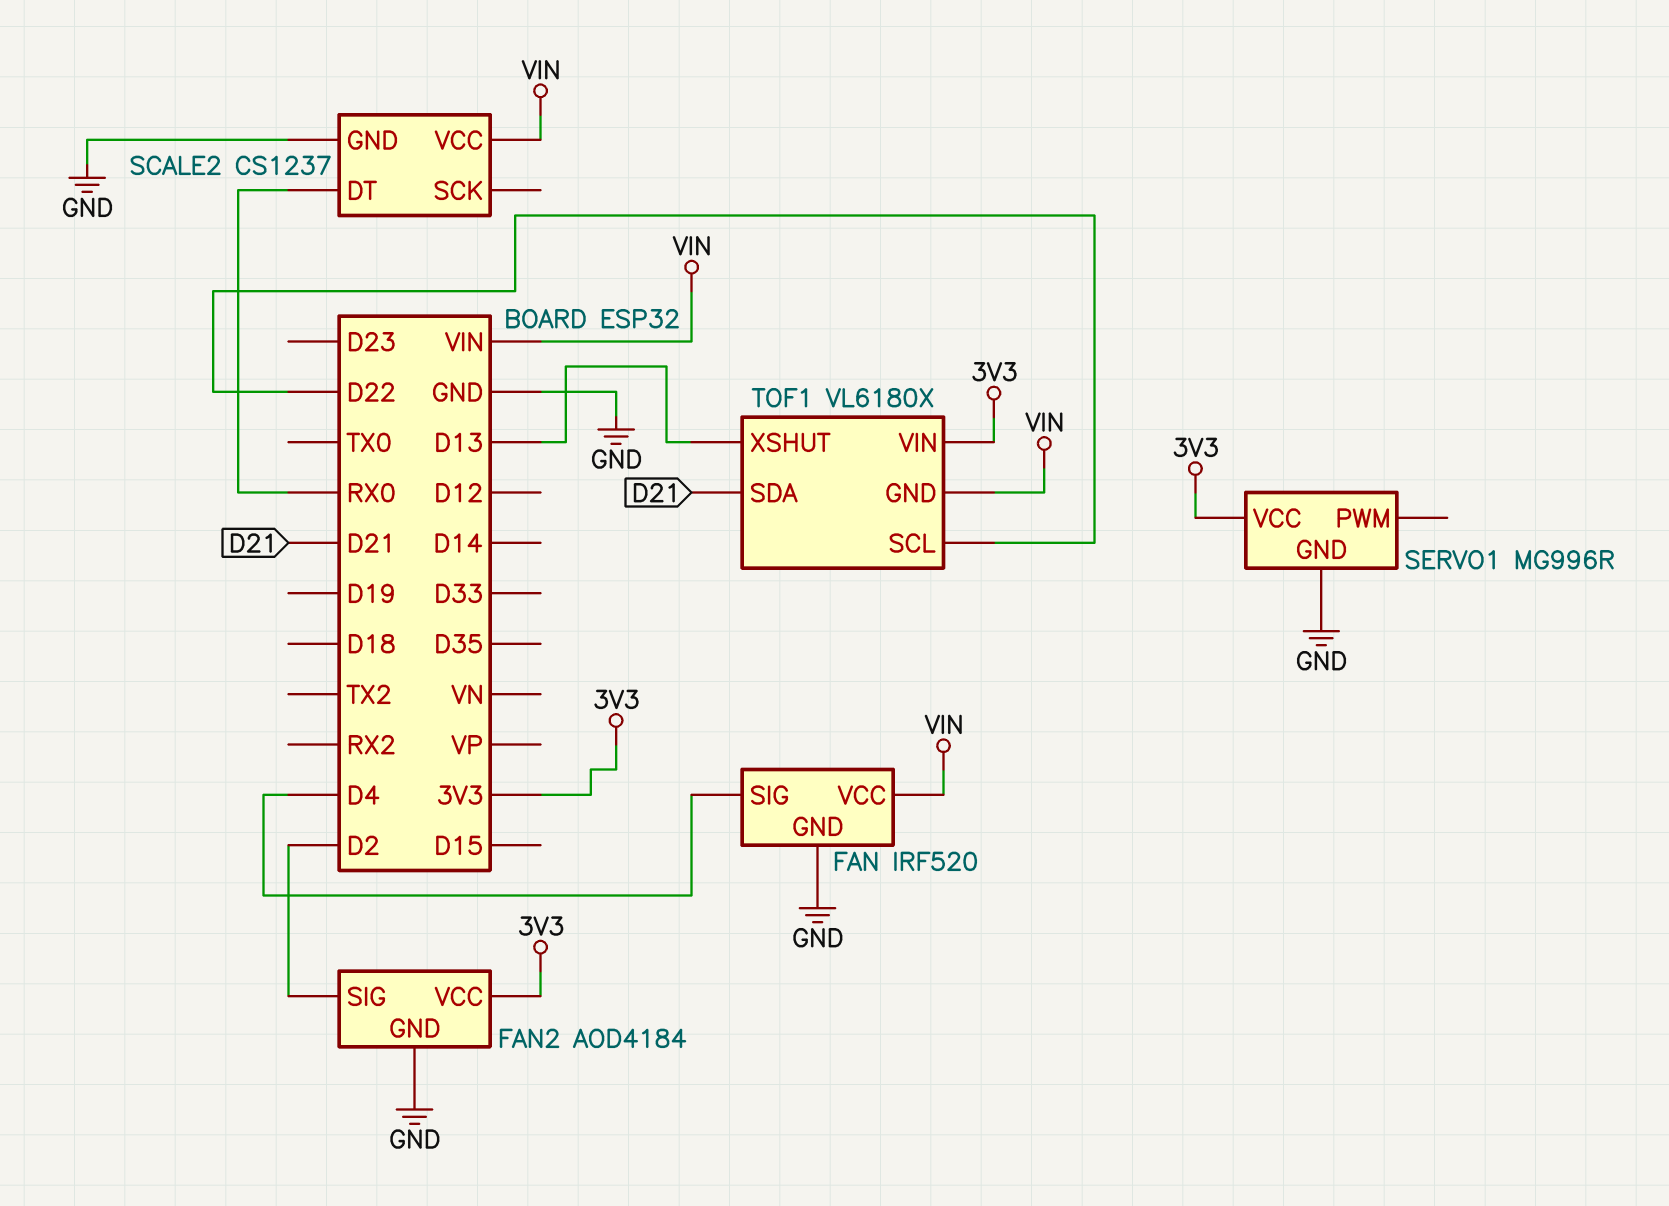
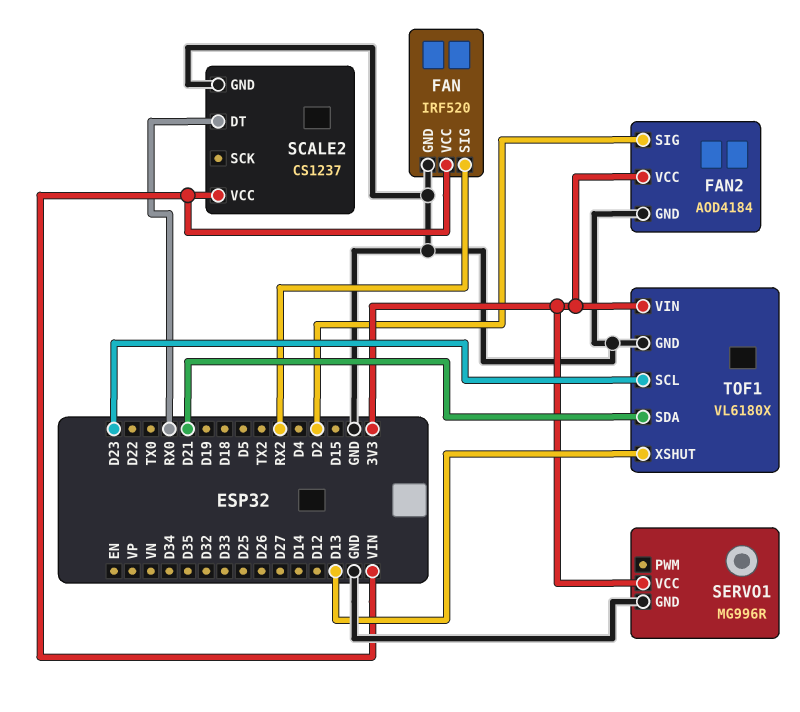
FAN pin SIG: D4 -> RX2
TOF1 pin GND: VIN -> GND
TOF1 pin SCL: D22 -> D23

